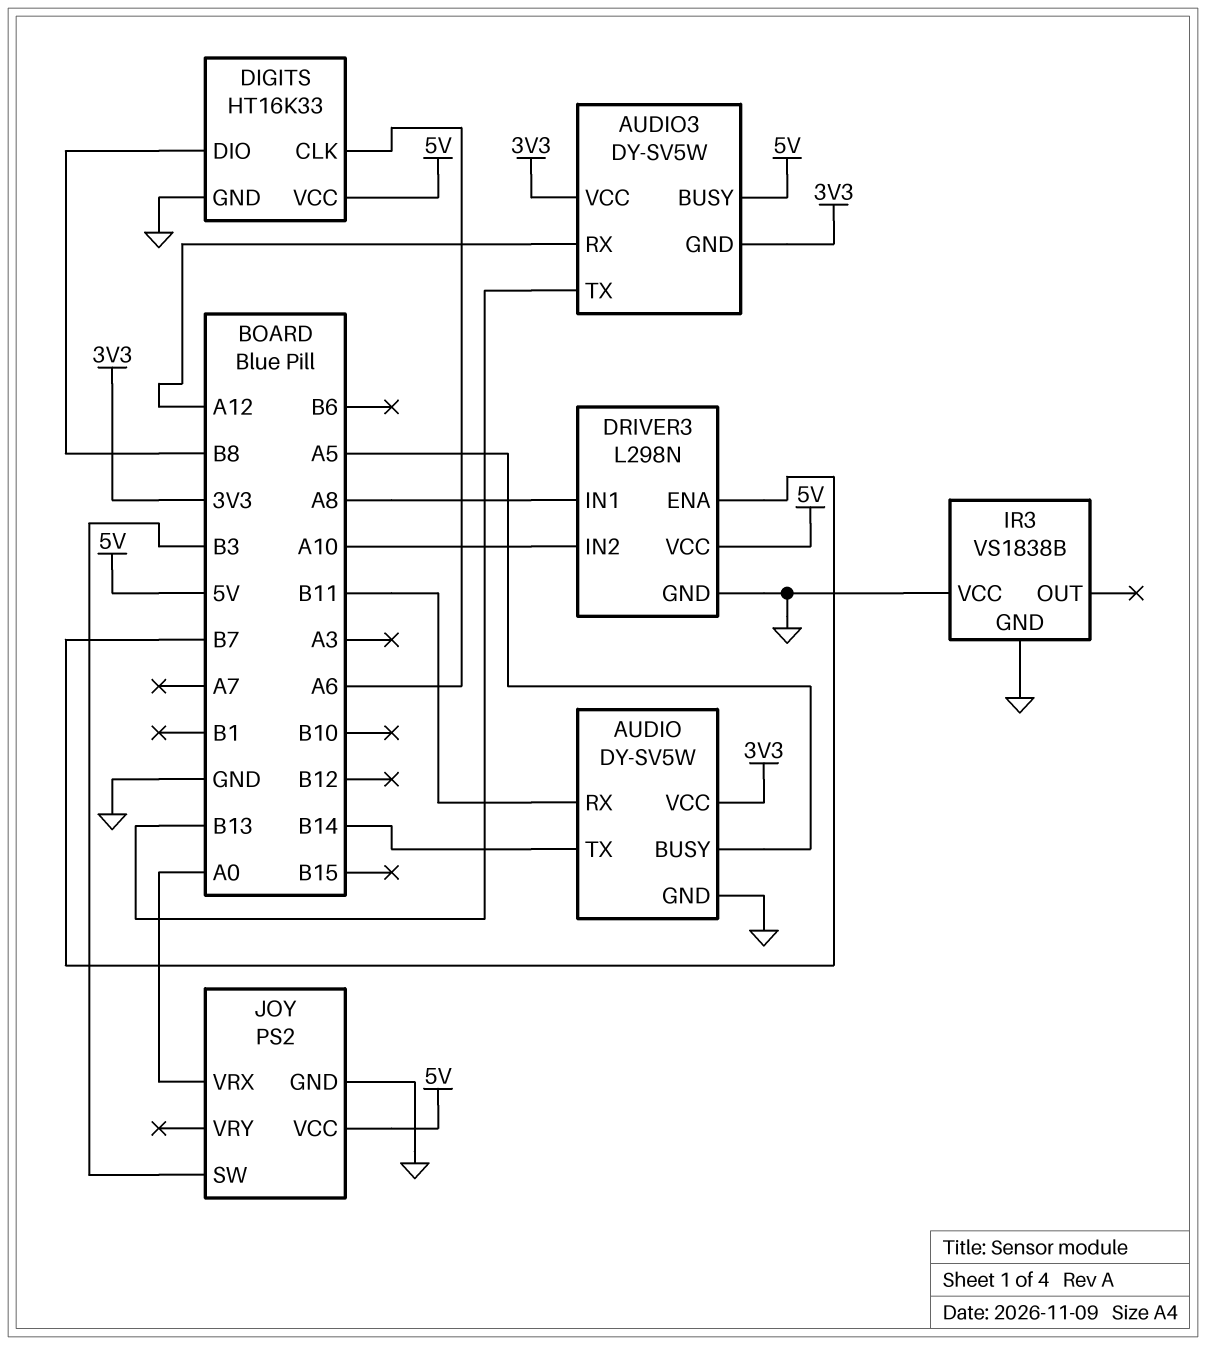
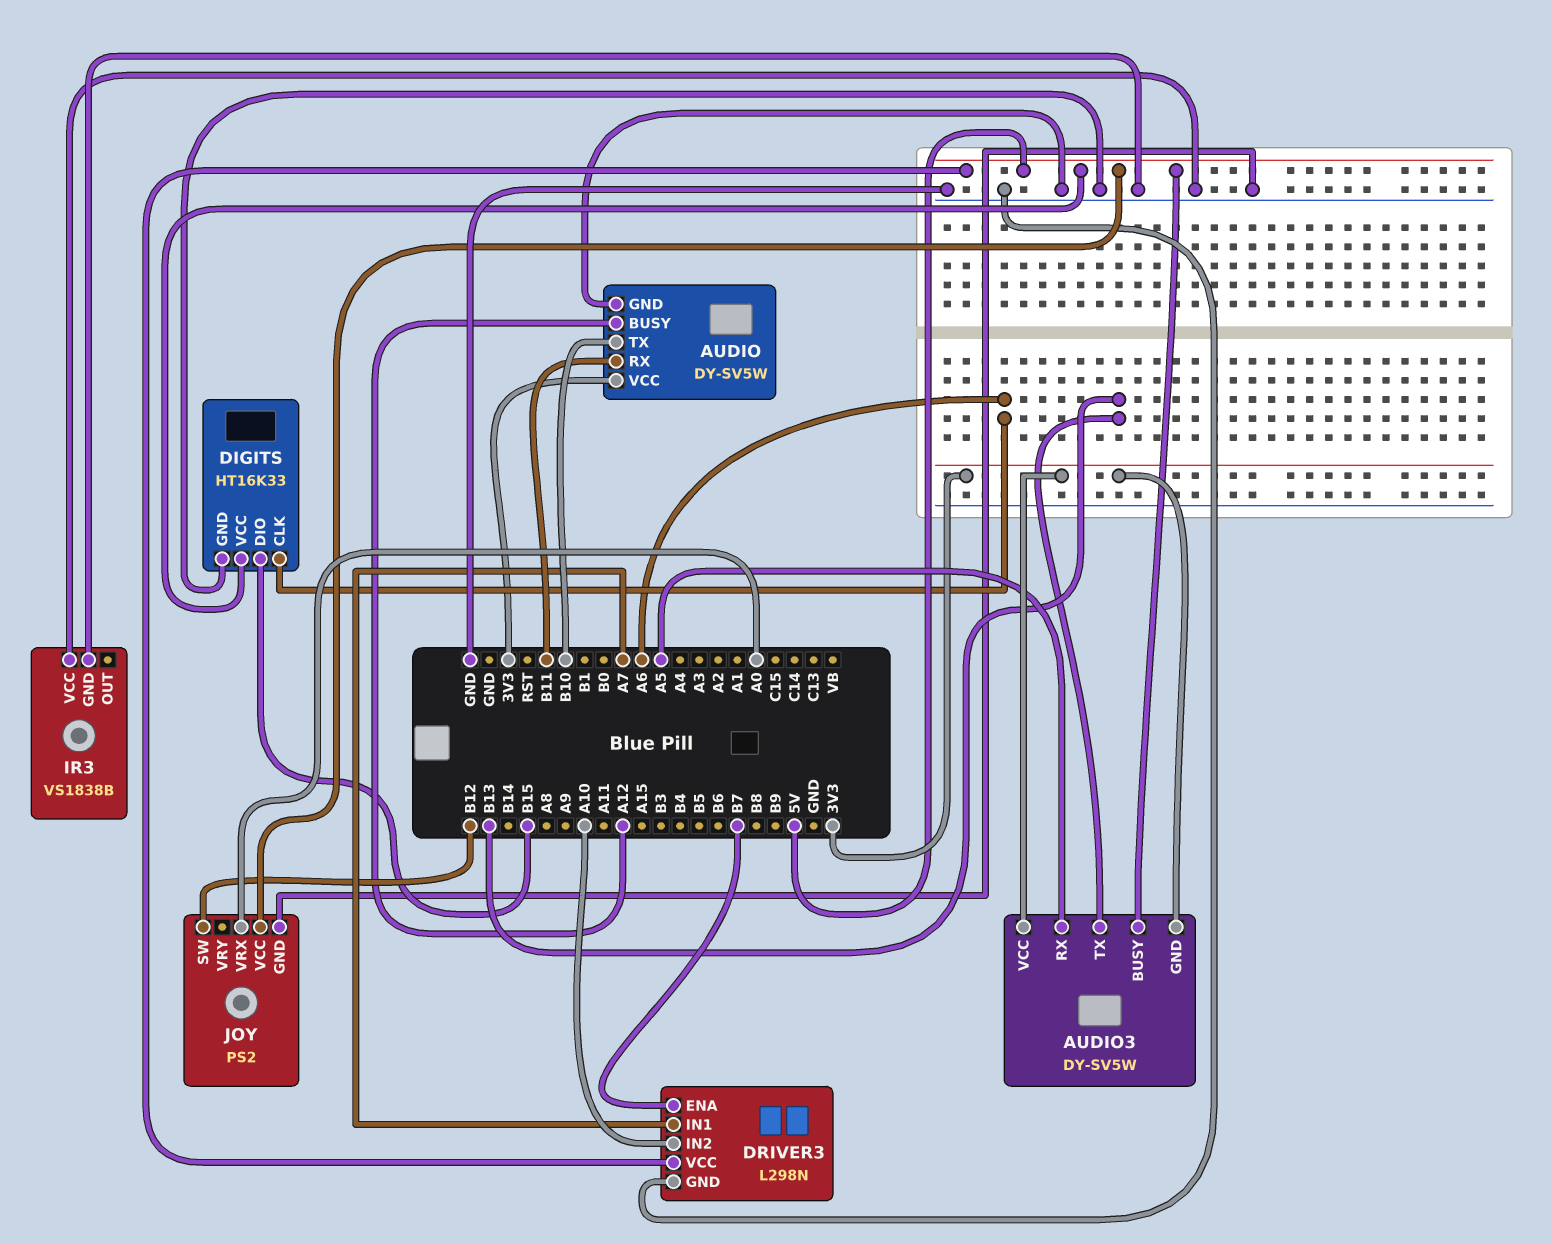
AUDIO pin BUSY: A5 -> A12
AUDIO pin TX: B14 -> B10
AUDIO3 pin RX: A12 -> A5
DIGITS pin DIO: B8 -> B15
DRIVER3 pin IN1: A8 -> A7
JOY pin SW: B3 -> B12

